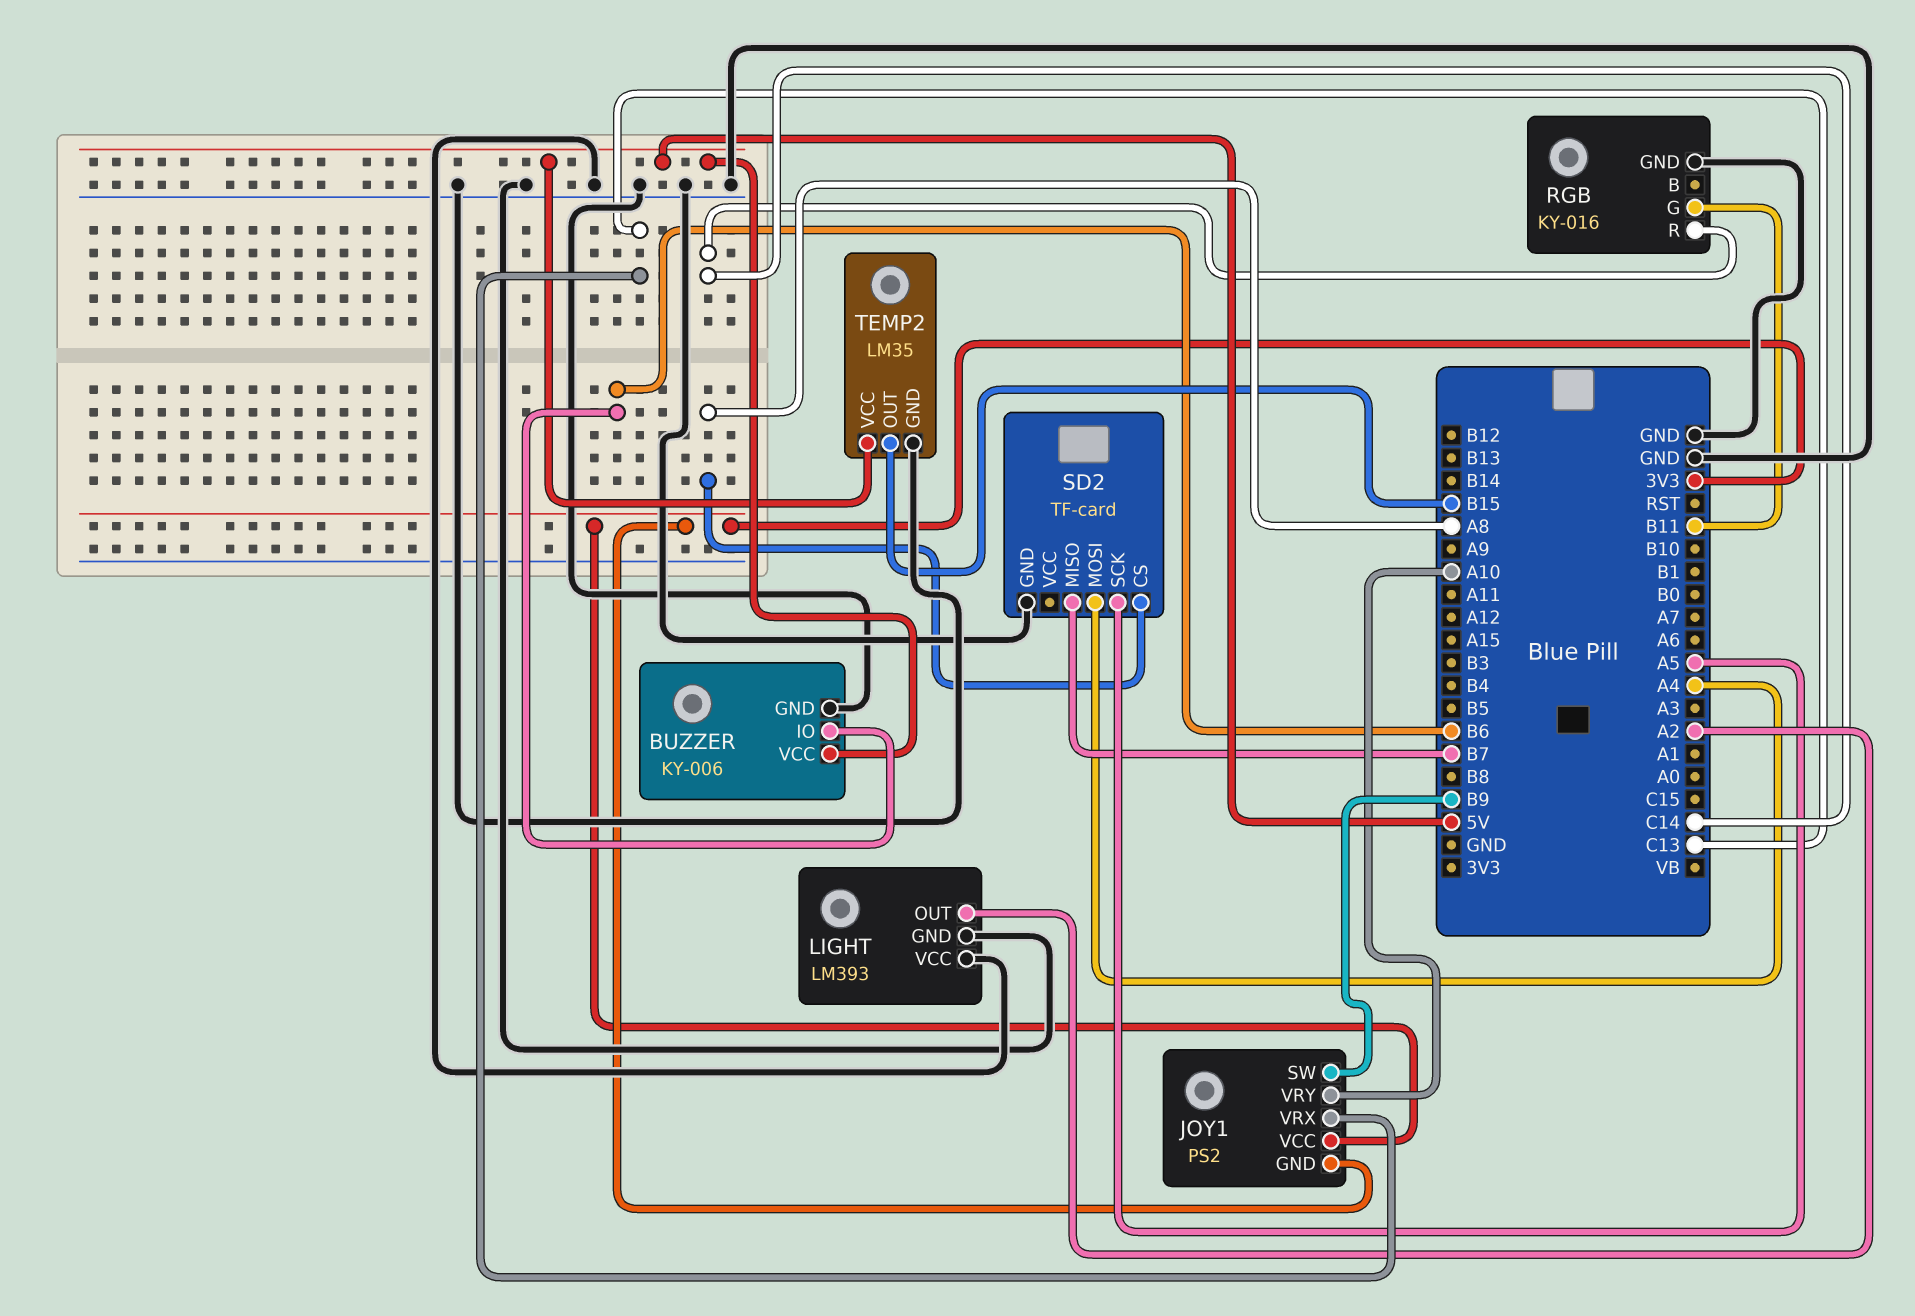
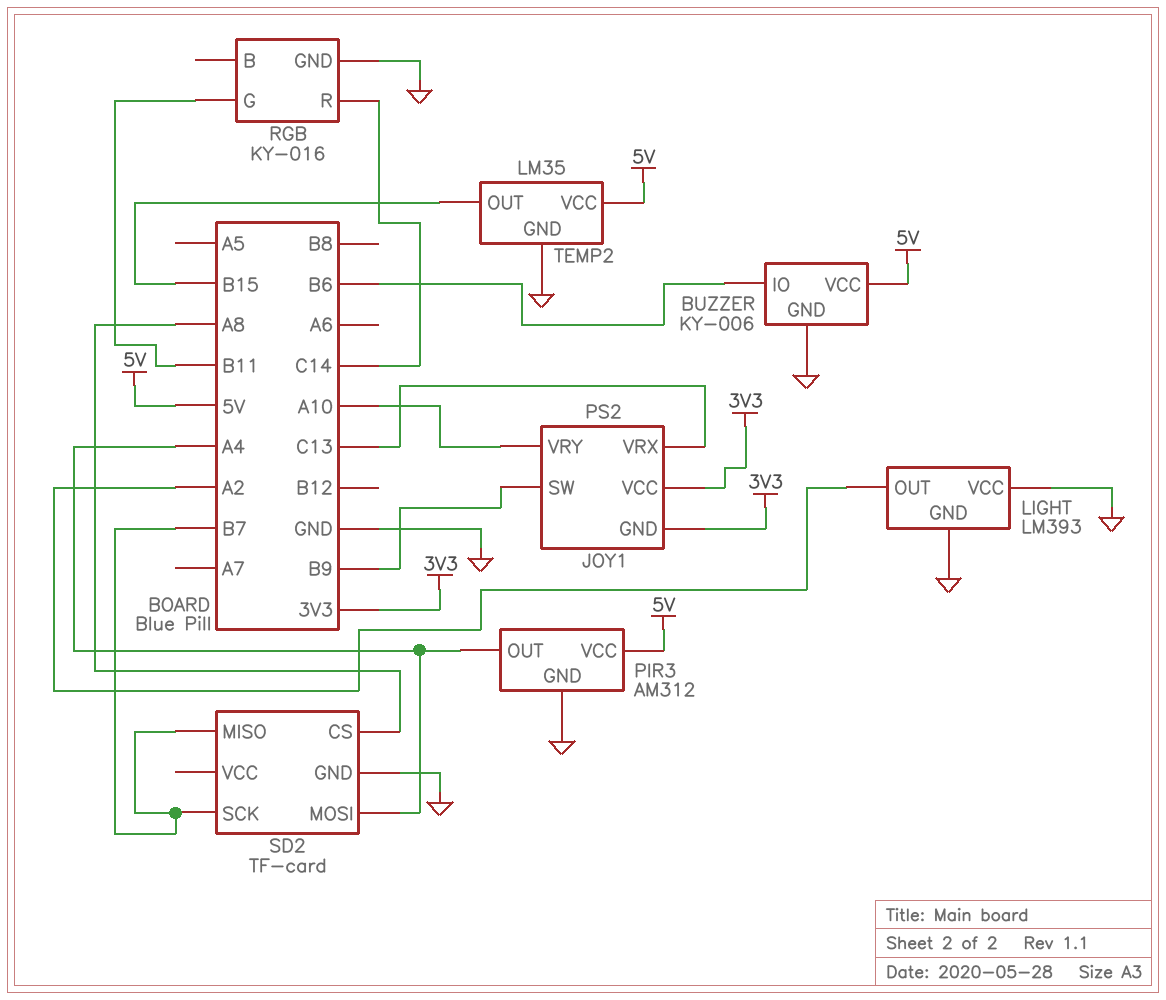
PIR3: none -> AM312
PIR3 pin GND: none -> GND
PIR3 pin OUT: none -> A4
PIR3 pin VCC: none -> 5V
SD2 pin SCK: A5 -> B7

